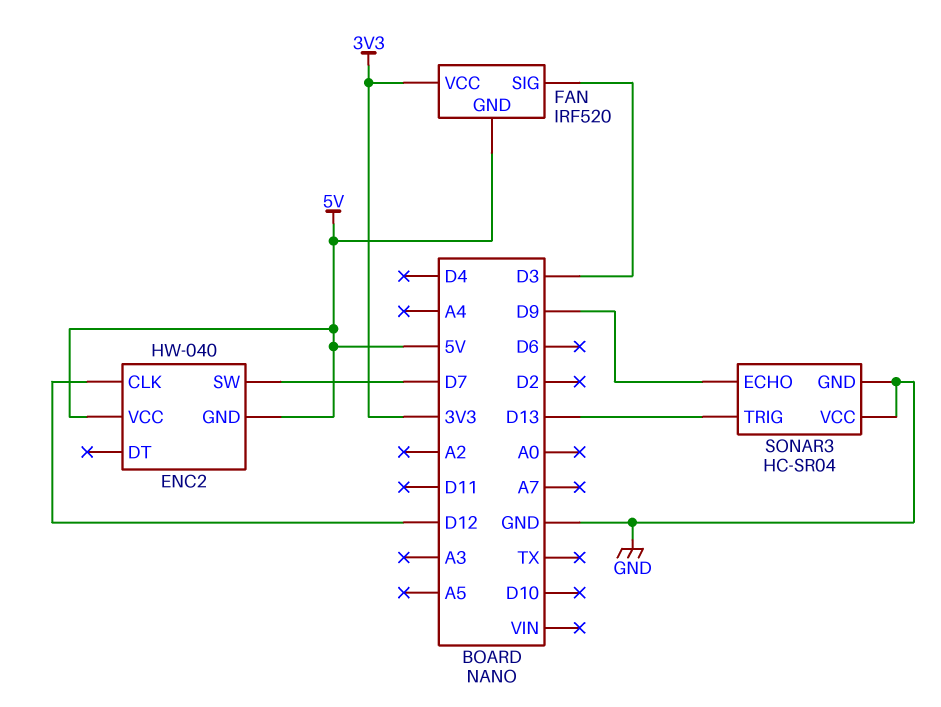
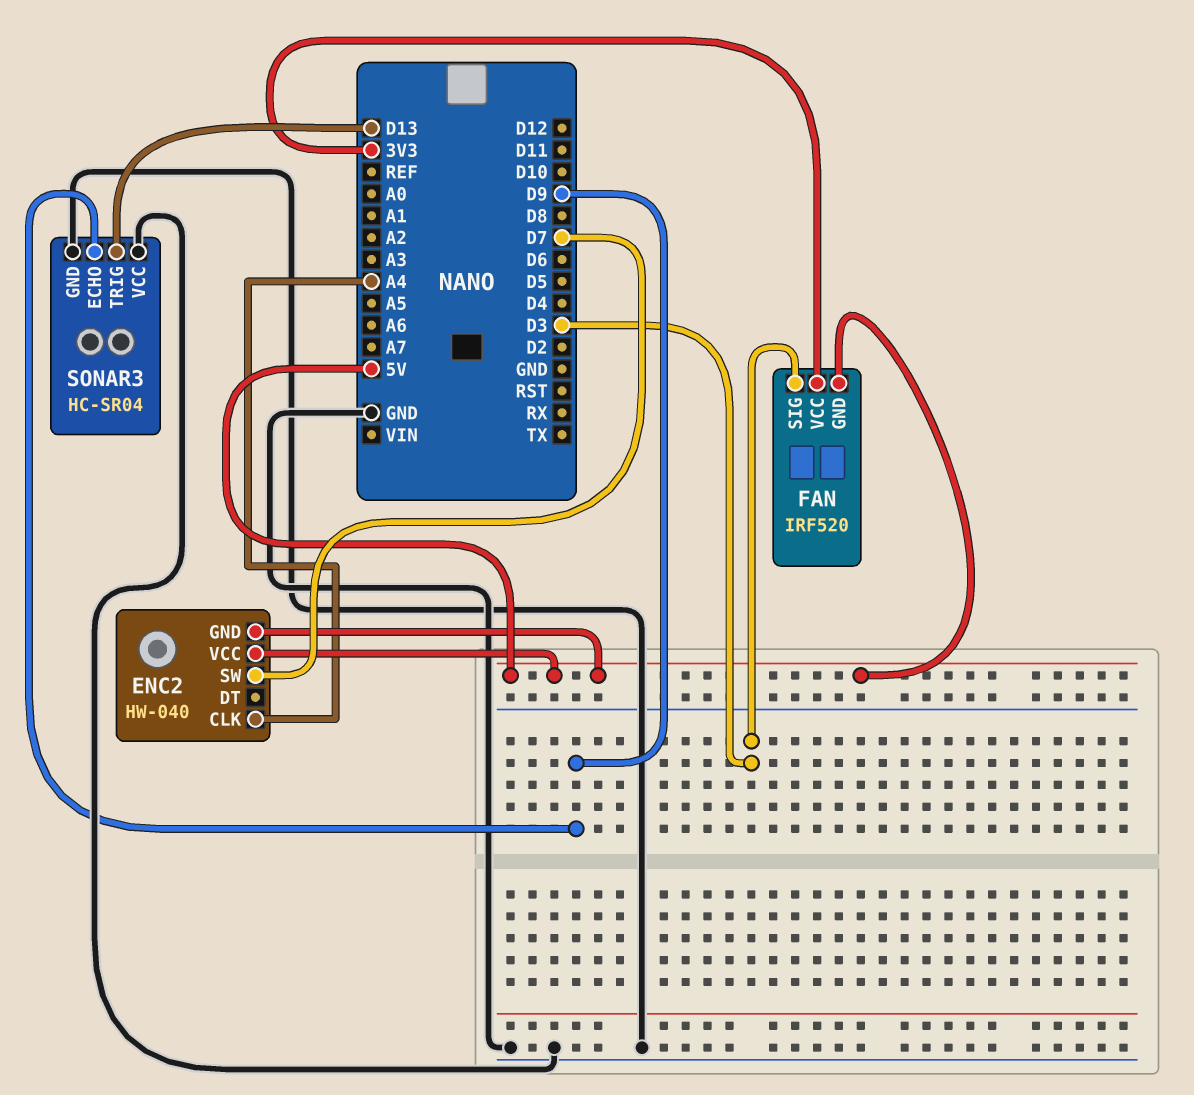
ENC2 pin CLK: D12 -> A4

